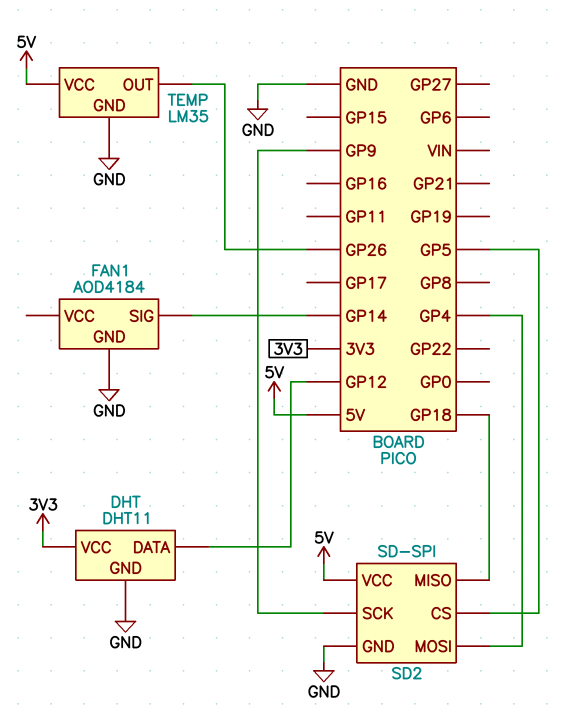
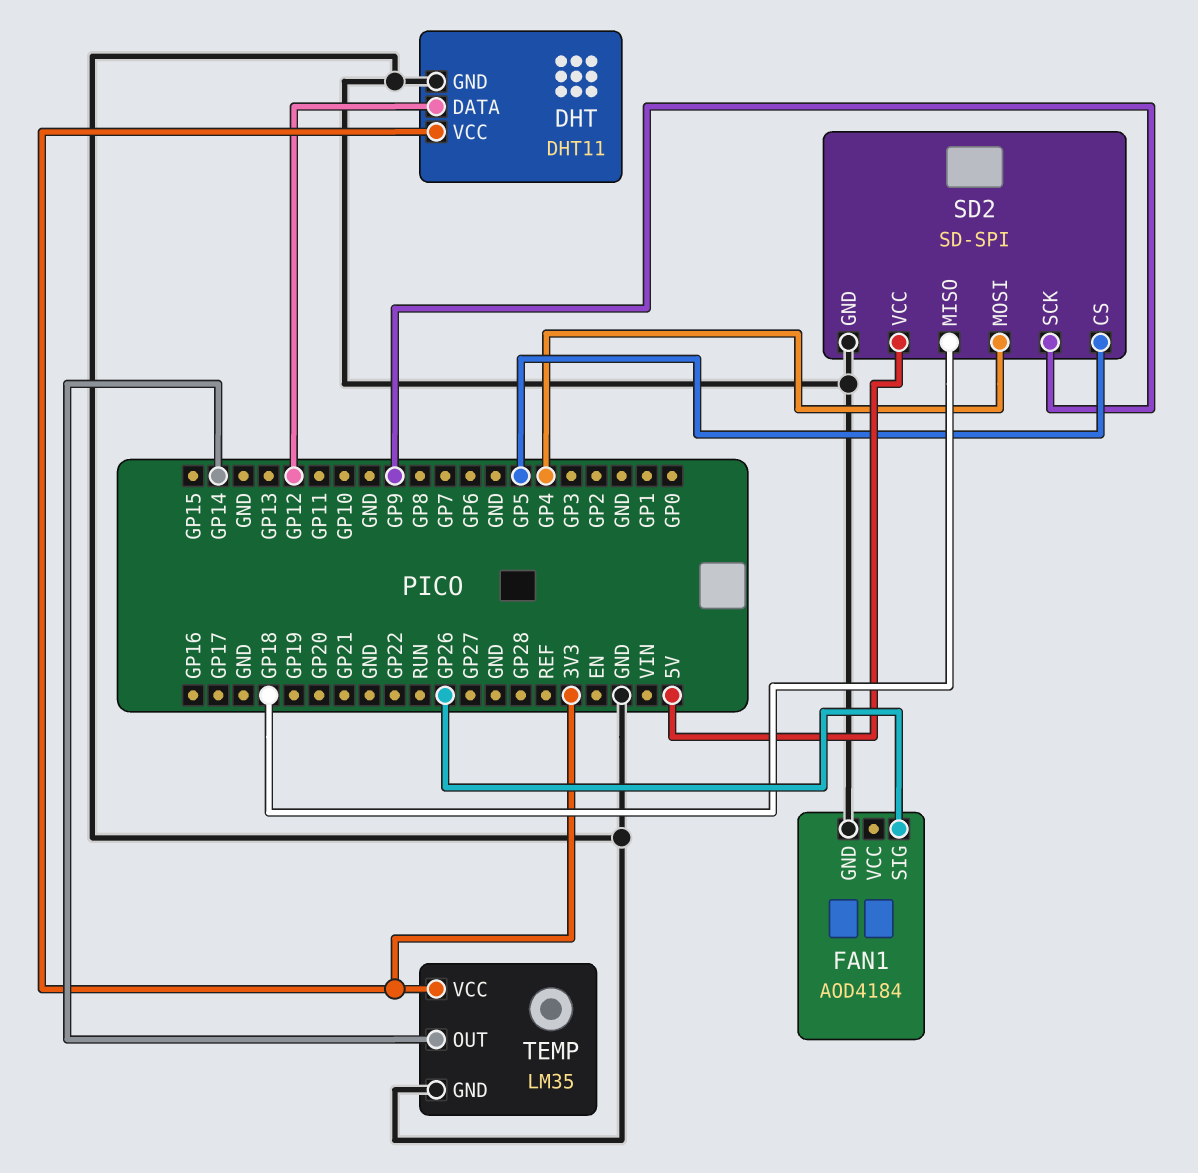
FAN1 pin SIG: GP14 -> GP26
TEMP pin OUT: GP26 -> GP14
TEMP pin VCC: 5V -> 3V3

